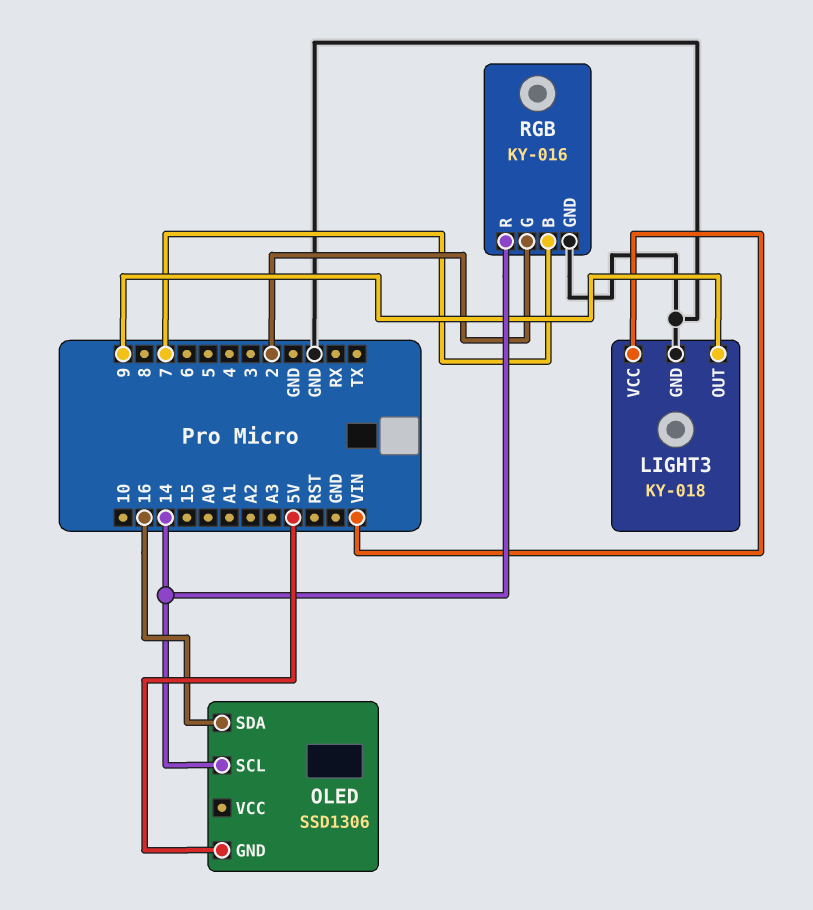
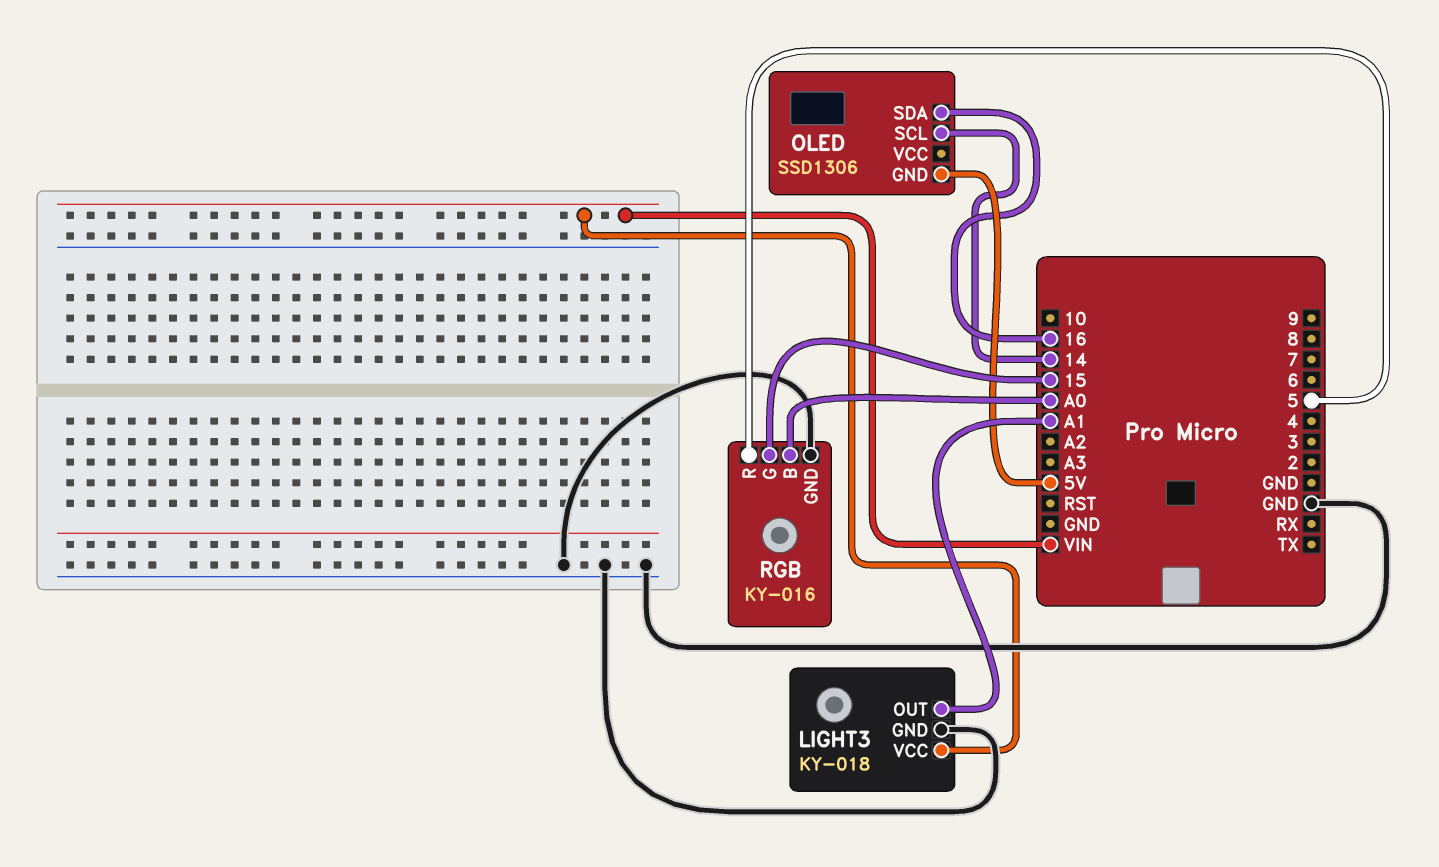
LIGHT3 pin OUT: 9 -> A1
RGB pin B: 7 -> A0
RGB pin G: 2 -> 15
RGB pin R: 14 -> 5

